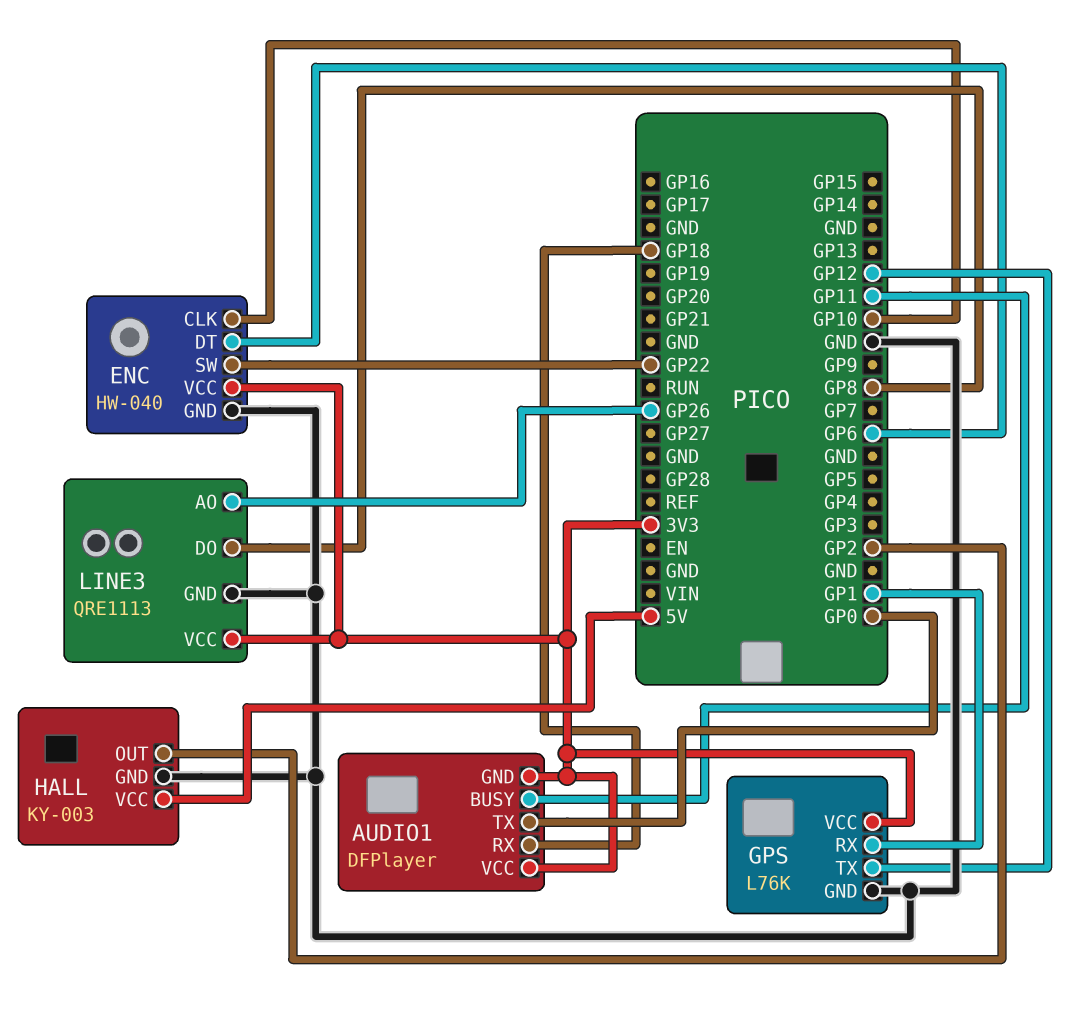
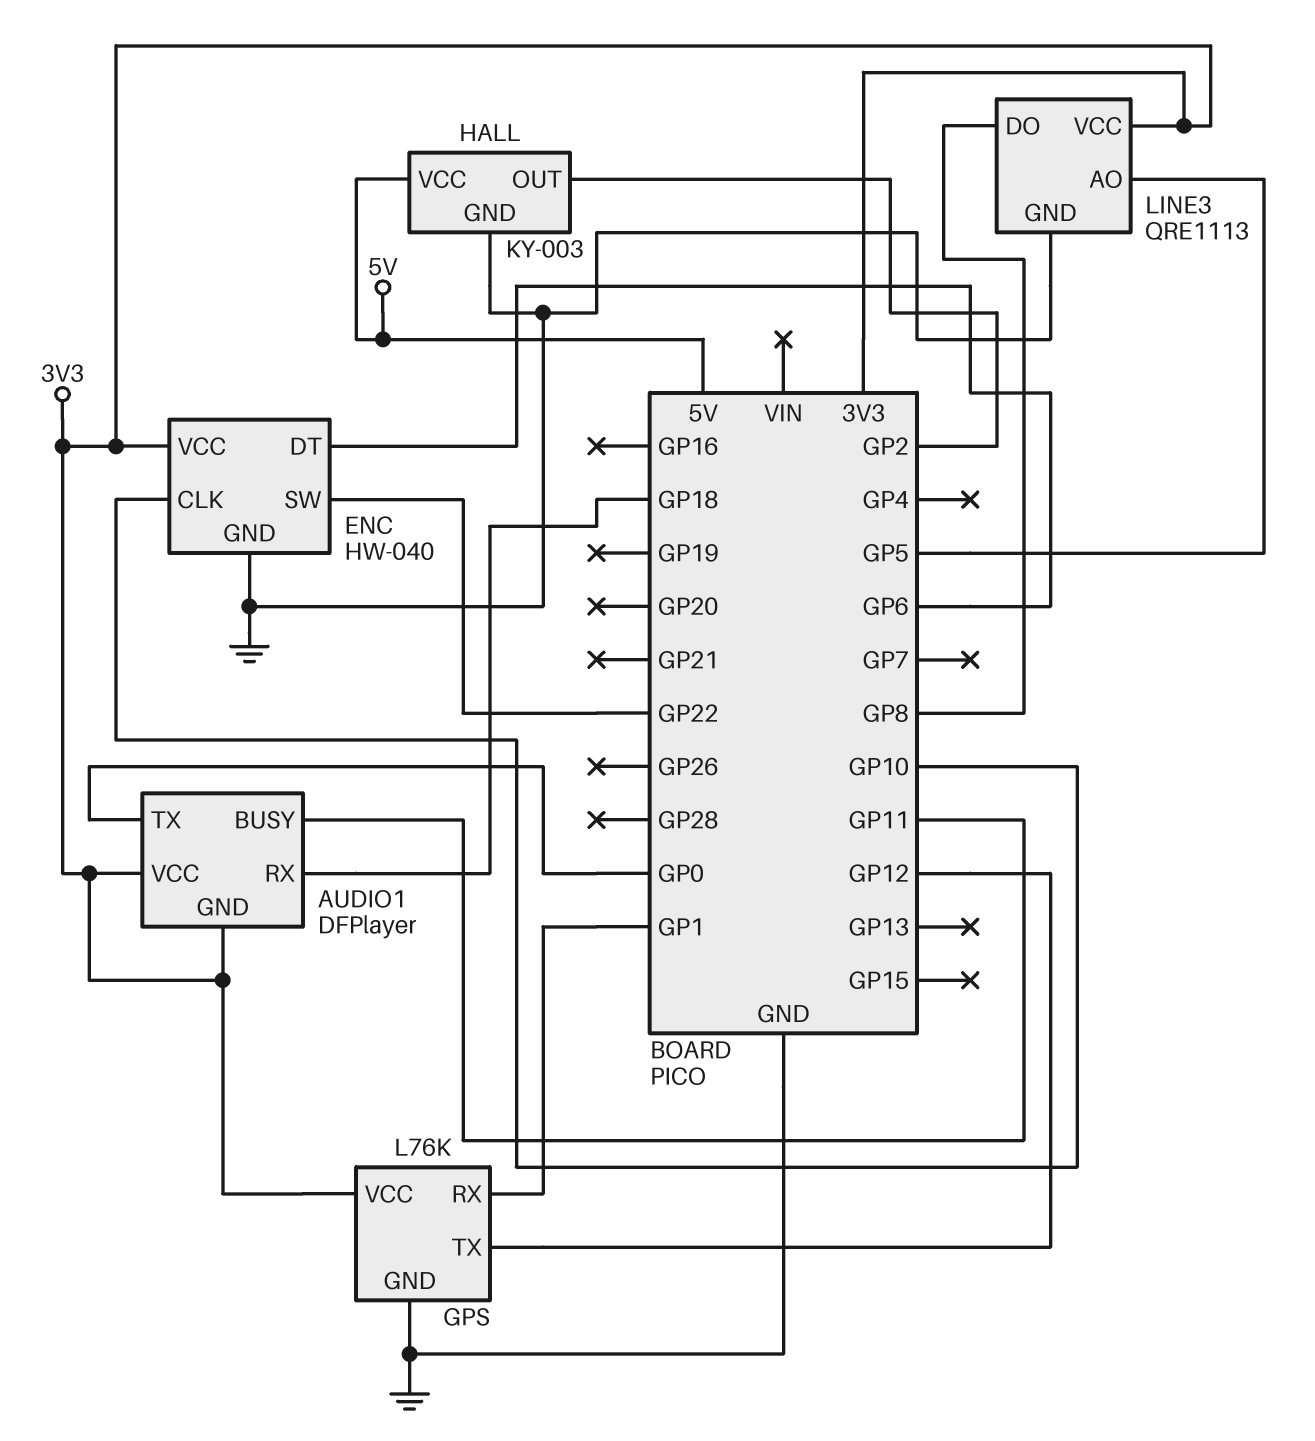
LINE3 pin AO: GP26 -> GP5

